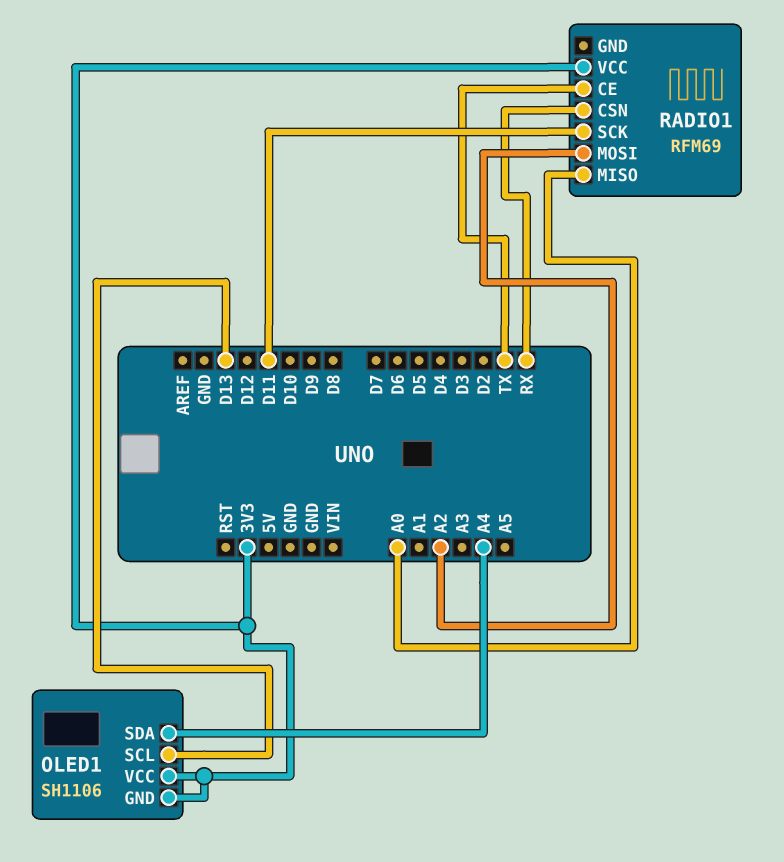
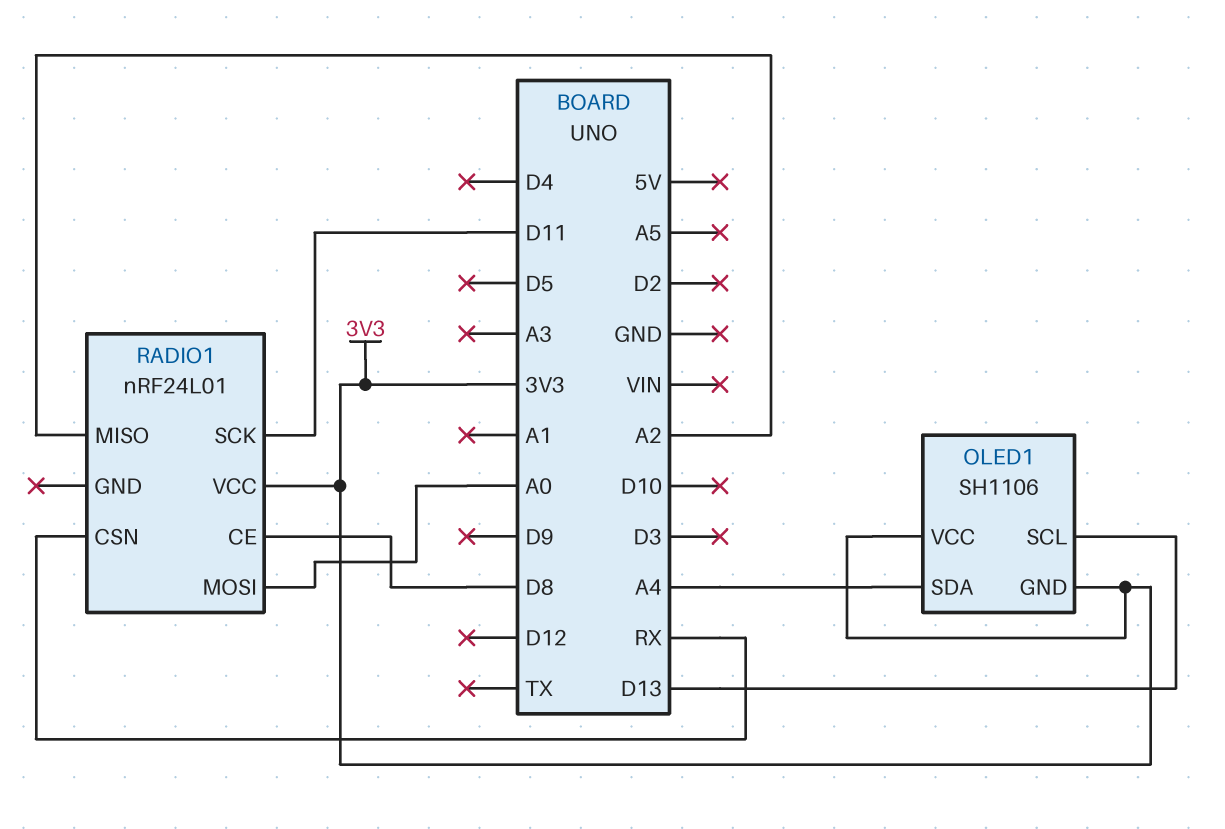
RADIO1: RFM69 -> nRF24L01
RADIO1 pin CE: TX -> D8
RADIO1 pin MISO: A0 -> A2
RADIO1 pin MOSI: A2 -> A0

